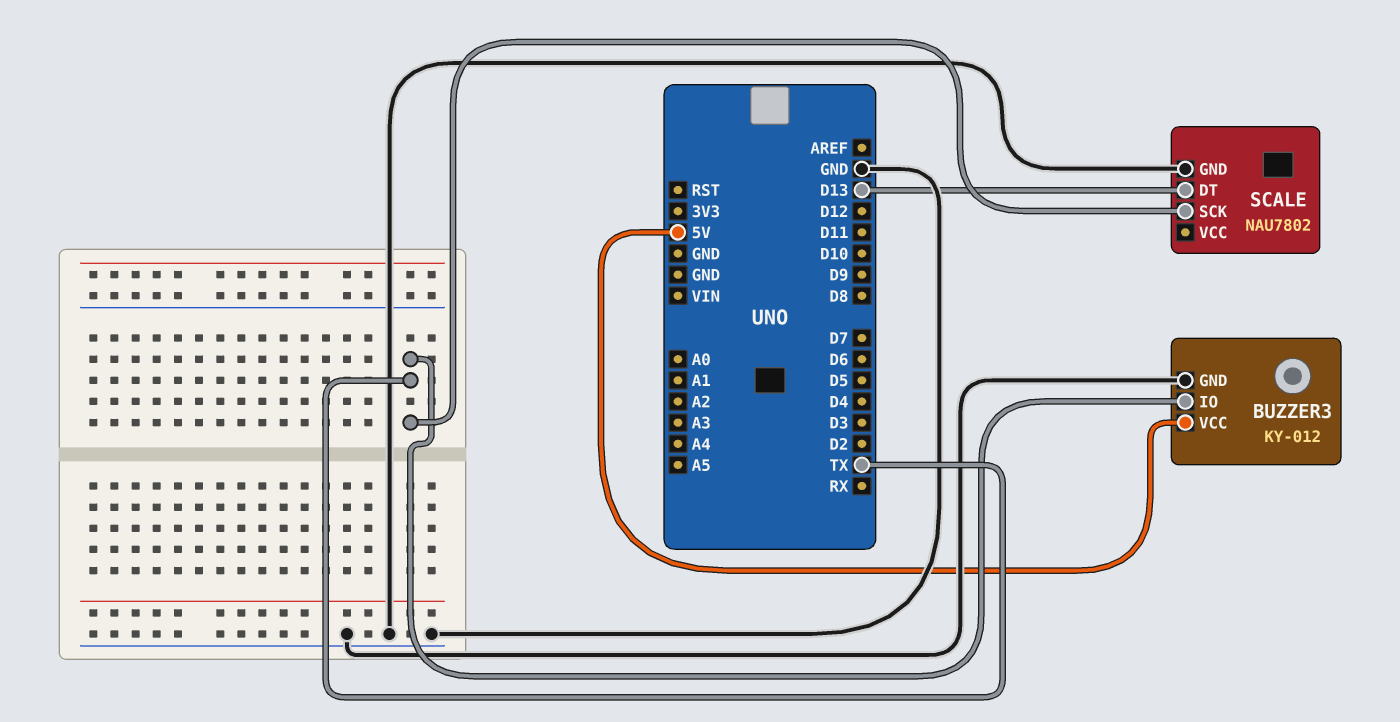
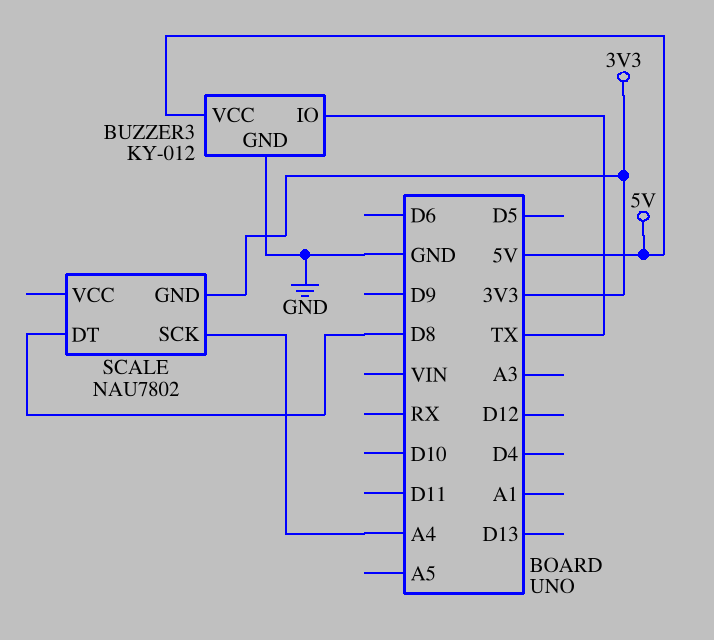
SCALE pin DT: D13 -> D8
SCALE pin GND: GND -> 3V3
SCALE pin SCK: TX -> A4

